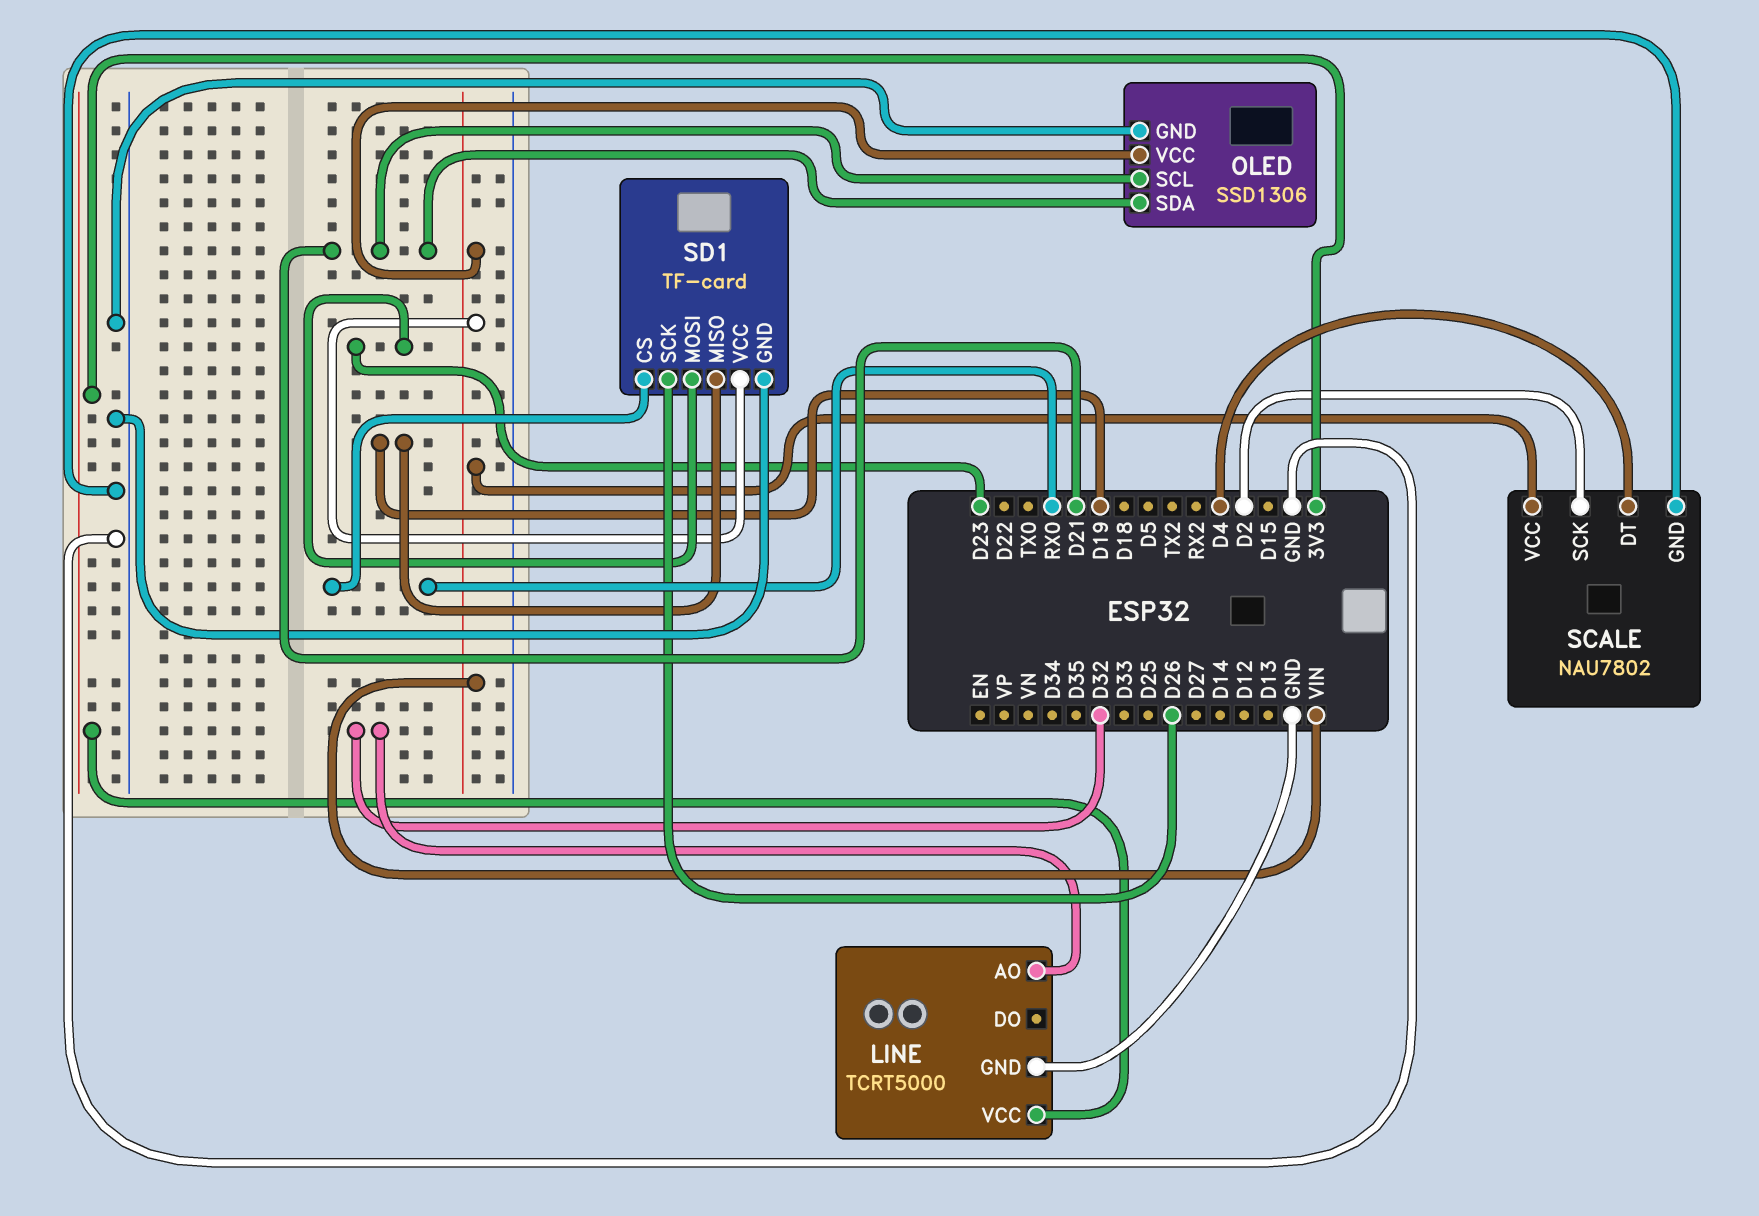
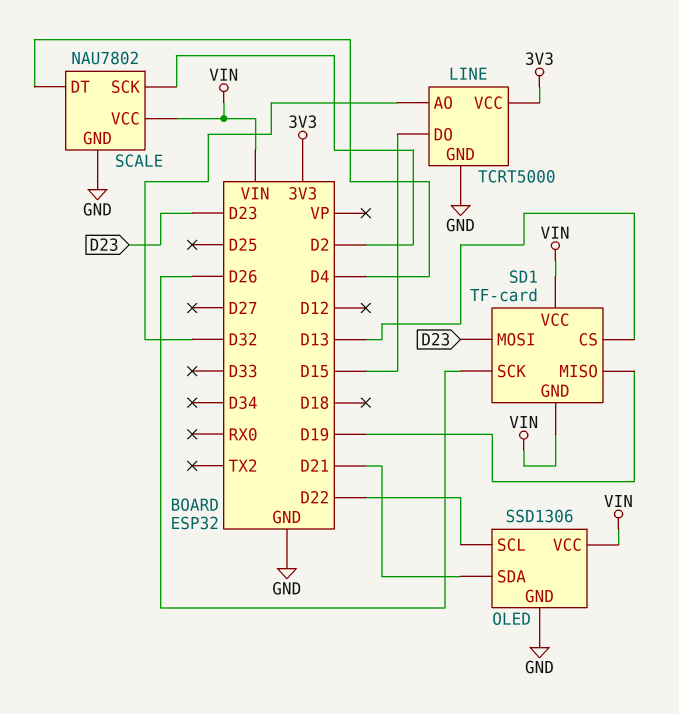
LINE pin DO: none -> D15
OLED pin SCL: D21 -> D22
SD1 pin CS: RX0 -> D13
SD1 pin GND: GND -> VIN

